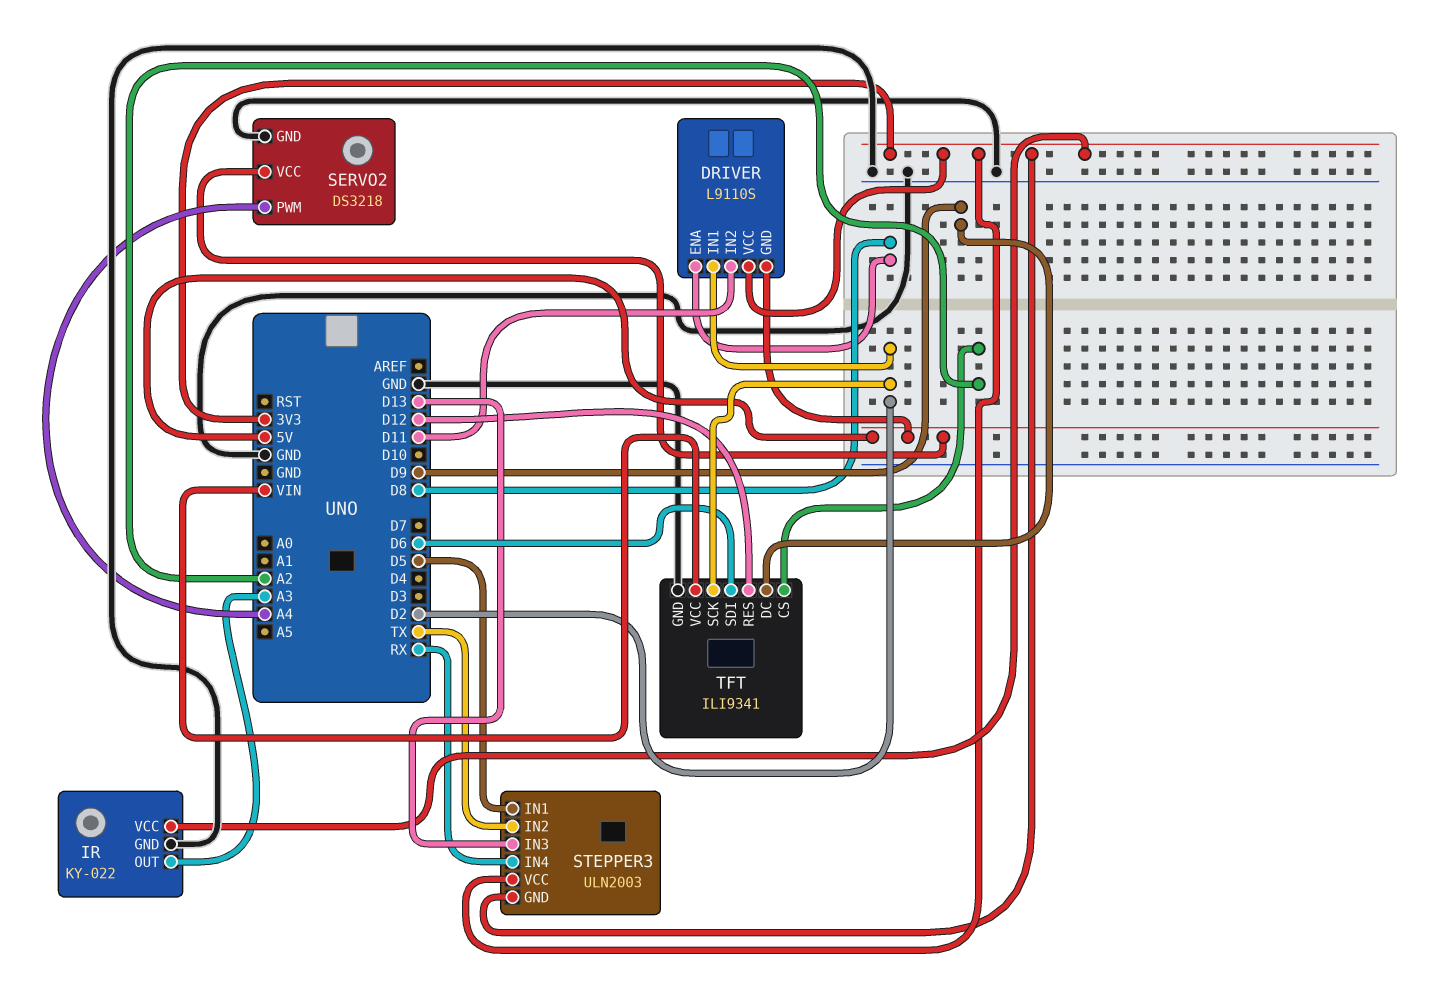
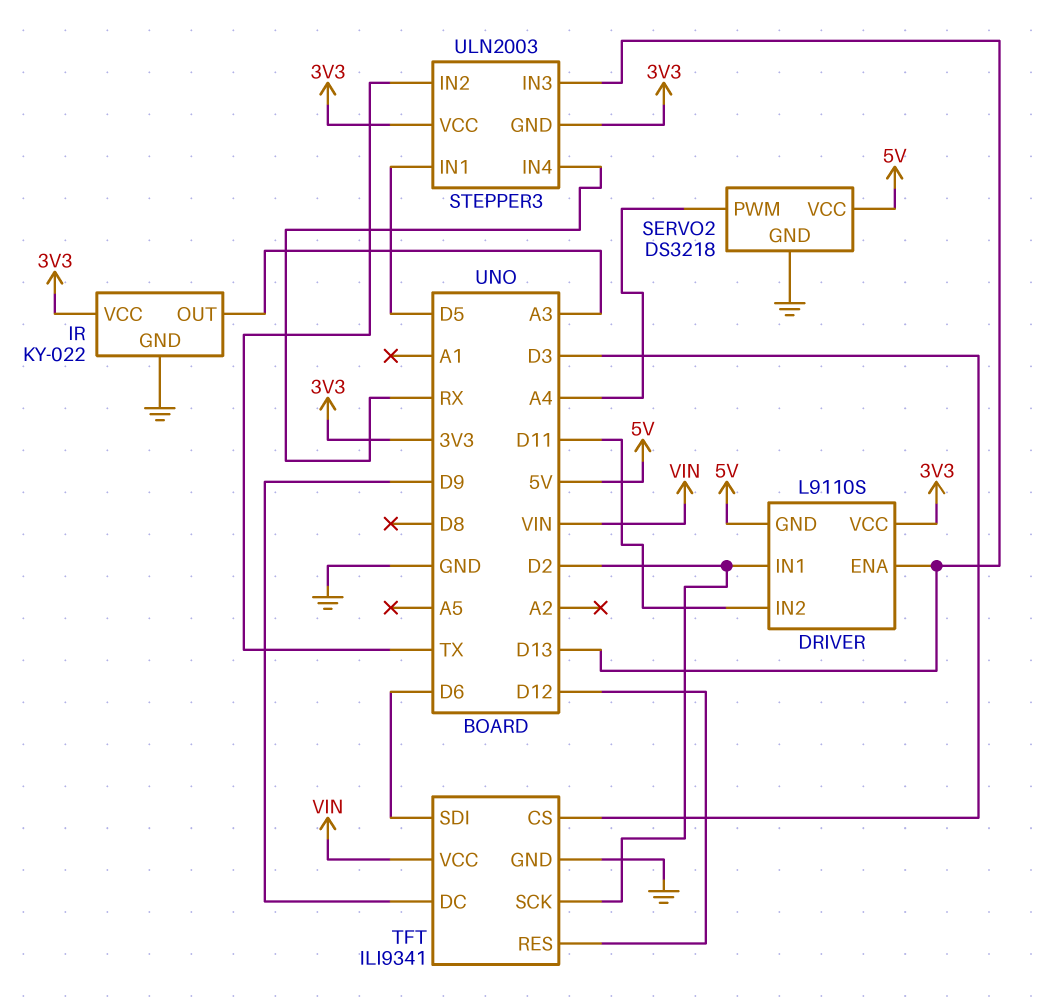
DRIVER pin ENA: D8 -> D13
TFT pin CS: A2 -> D3

